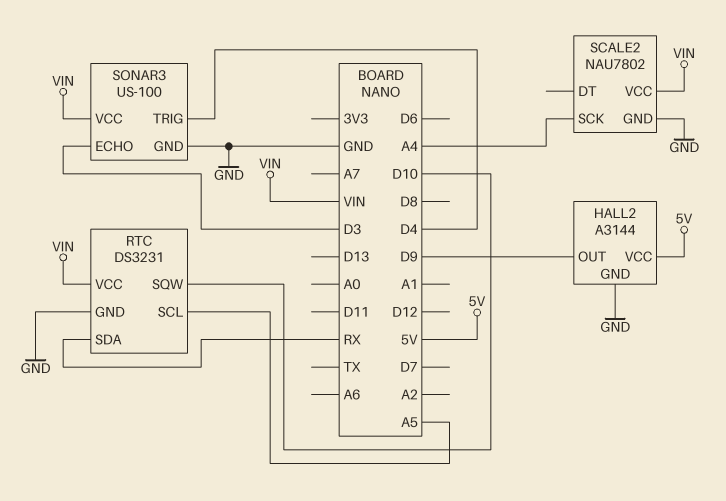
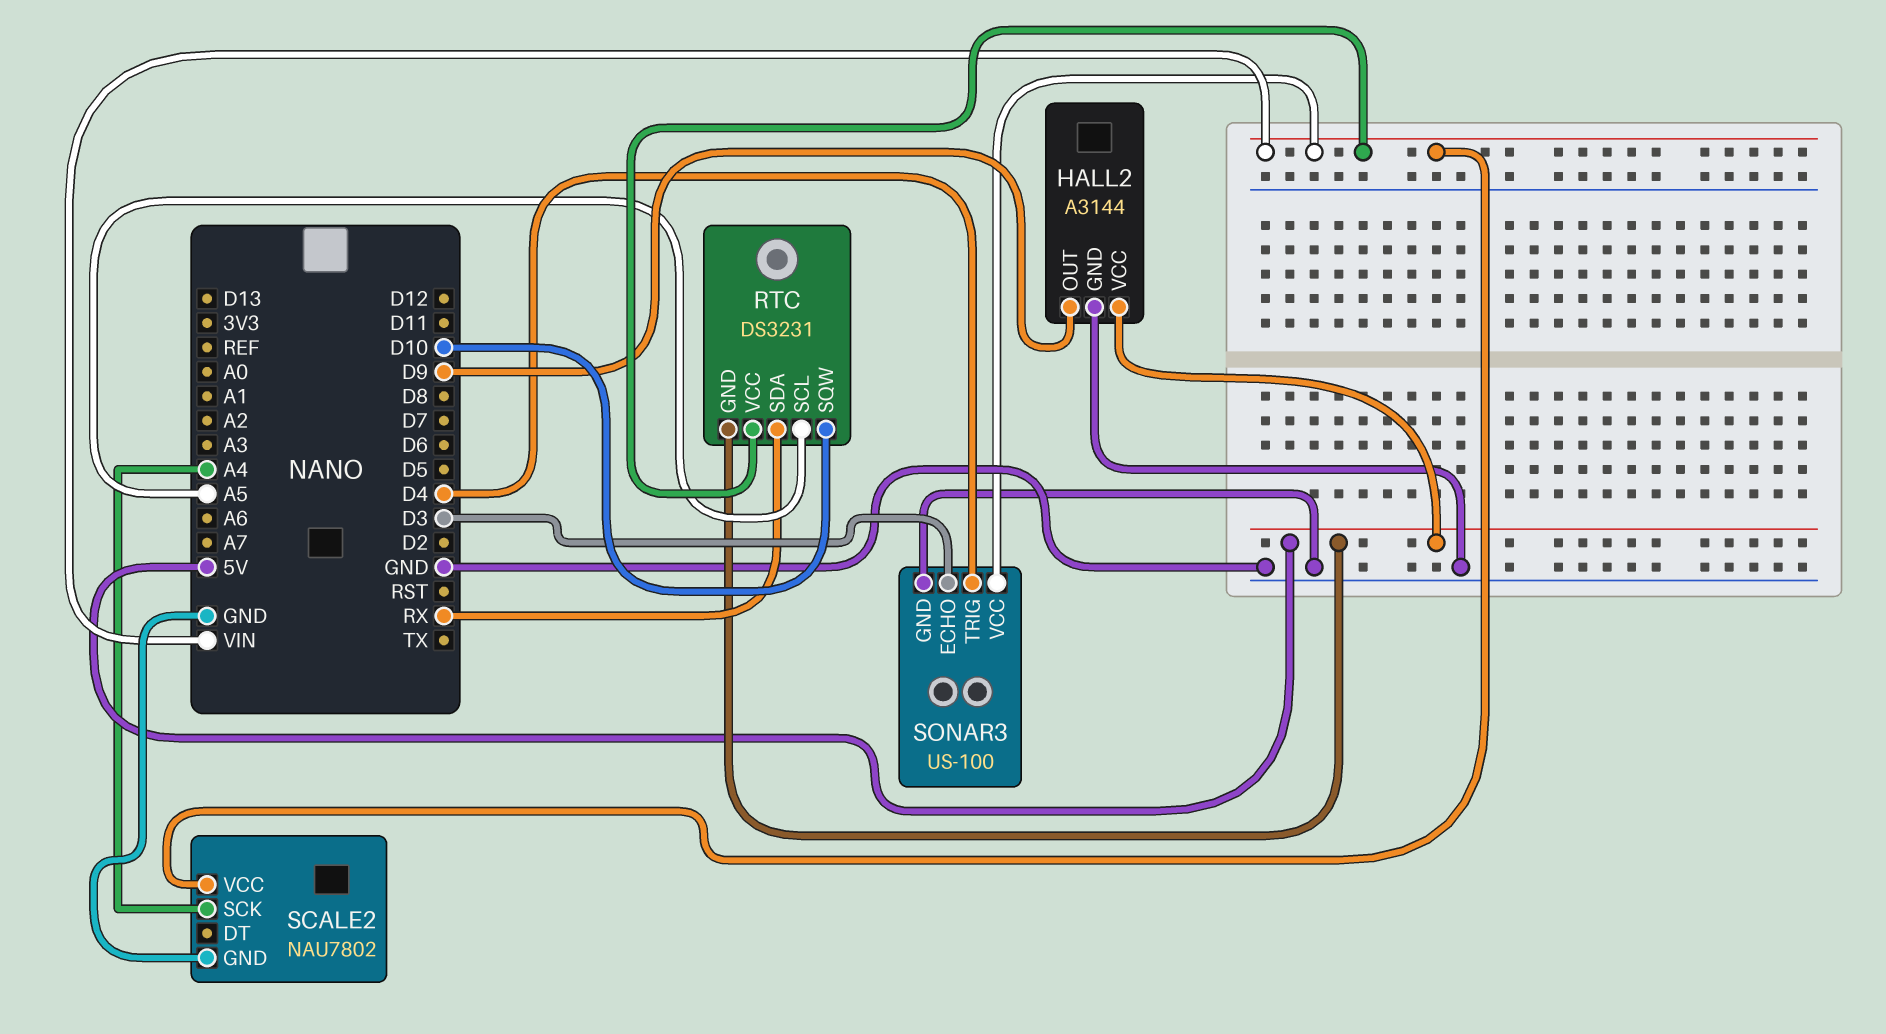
RTC pin GND: GND -> 5V

